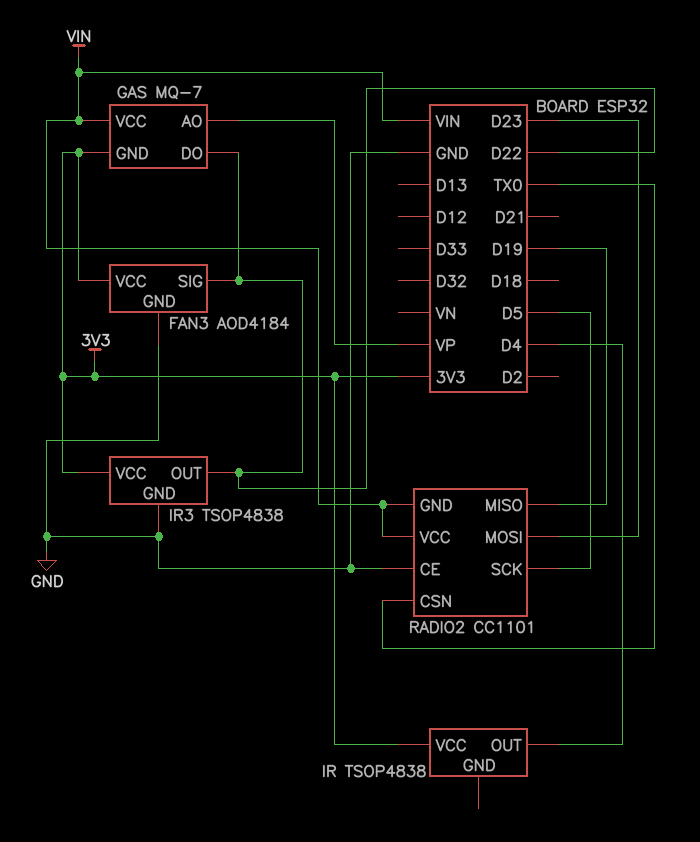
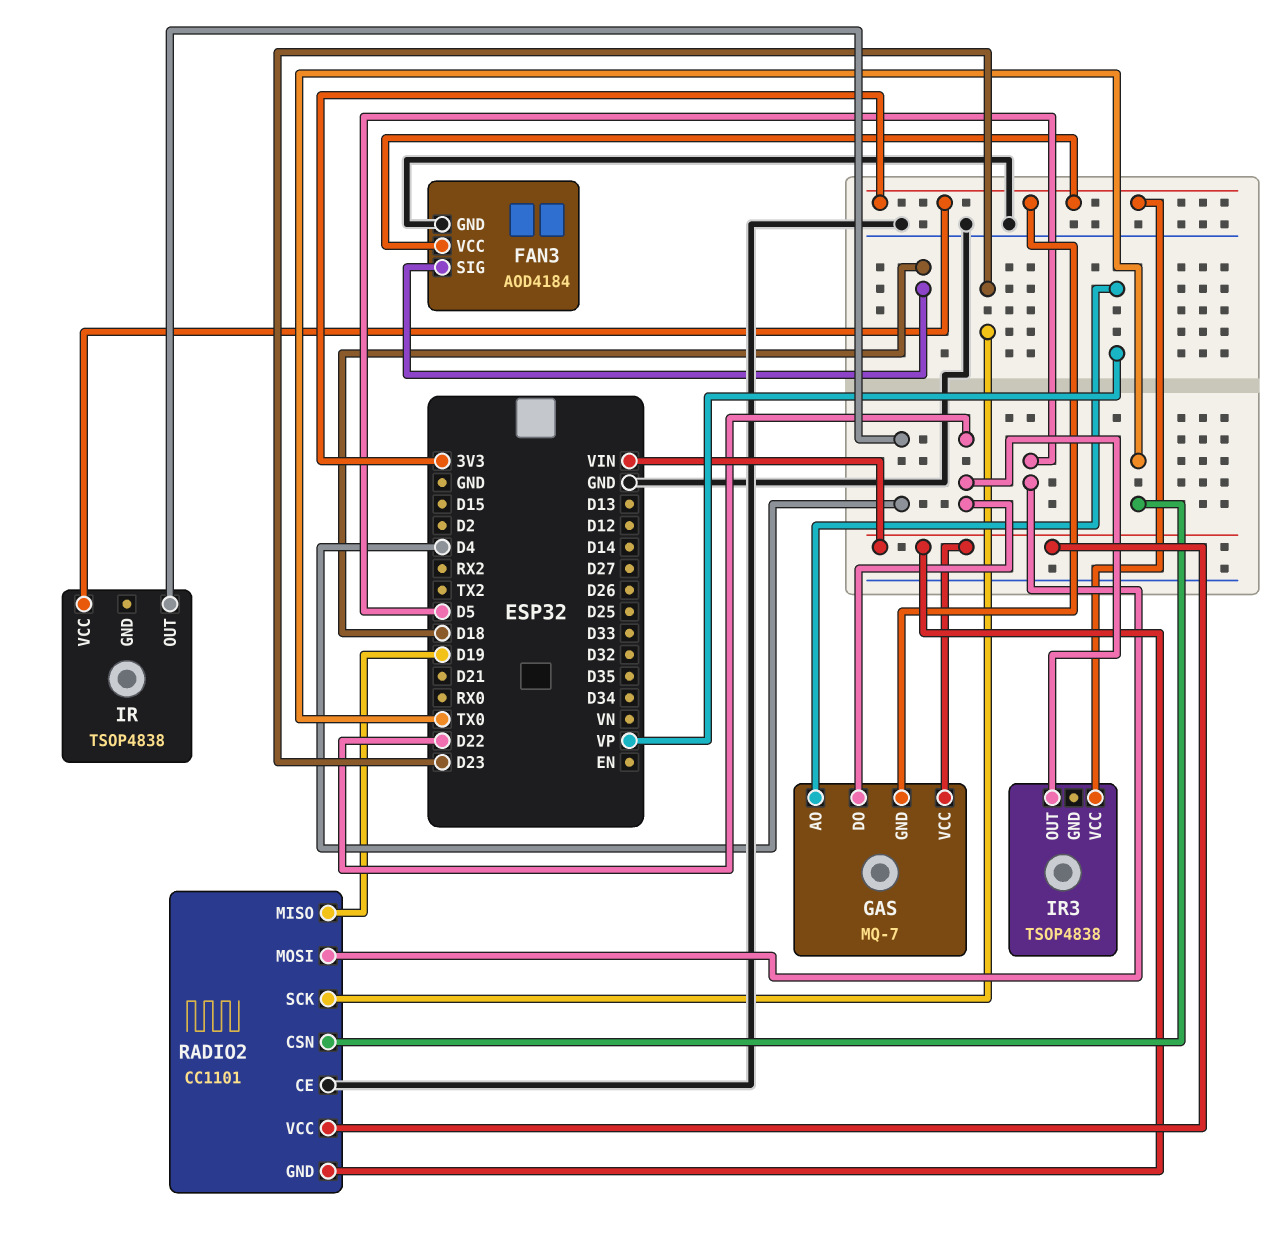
FAN3 pin SIG: D22 -> D18
IR3 pin GND: GND -> none
RADIO2 pin MOSI: D23 -> D5
RADIO2 pin SCK: D5 -> D23

